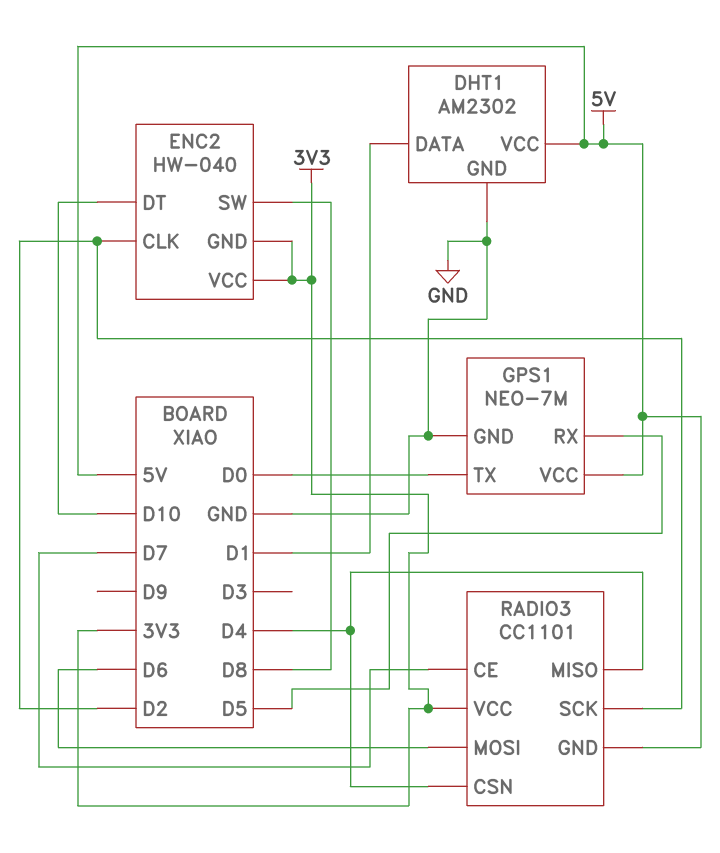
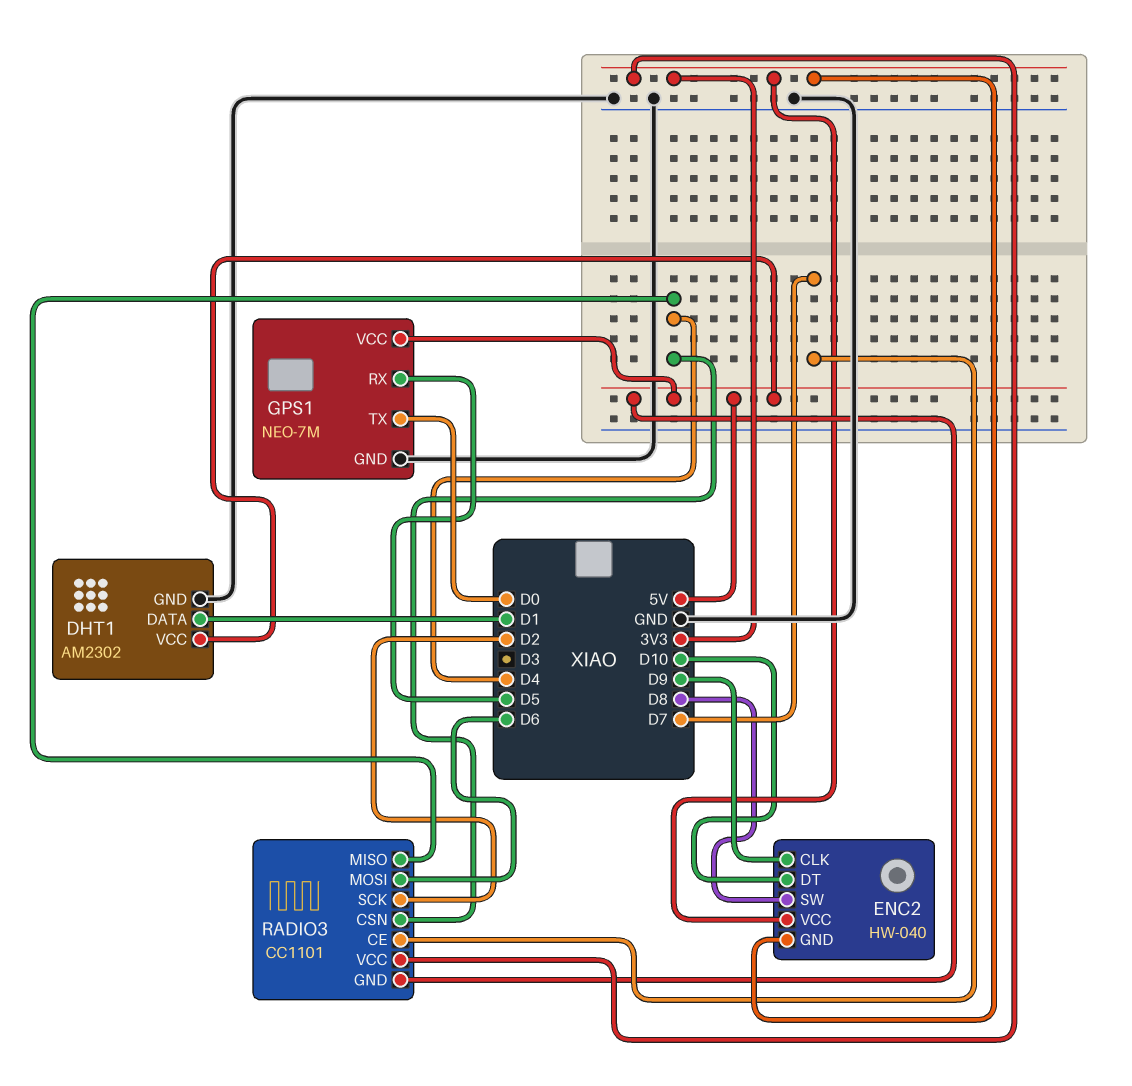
ENC2 pin CLK: D2 -> D9

